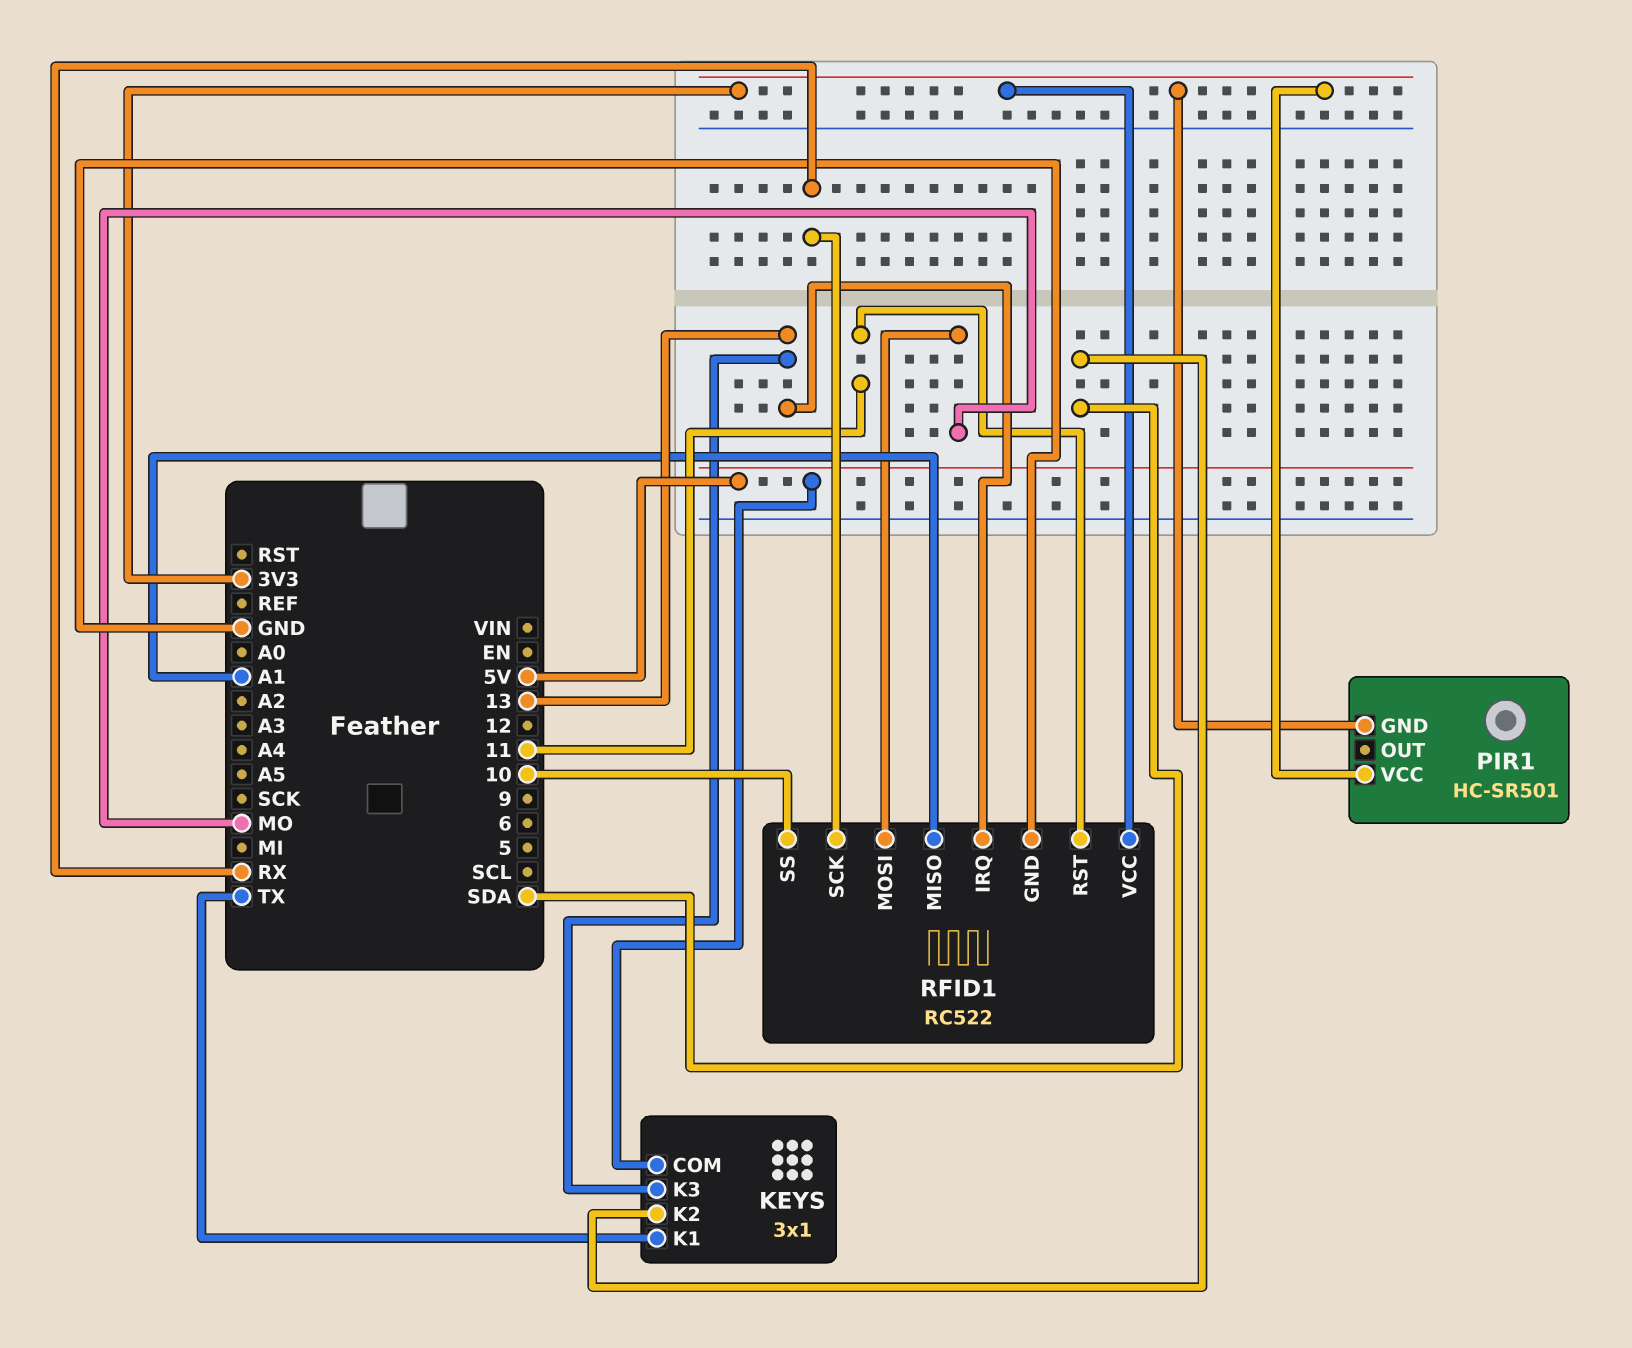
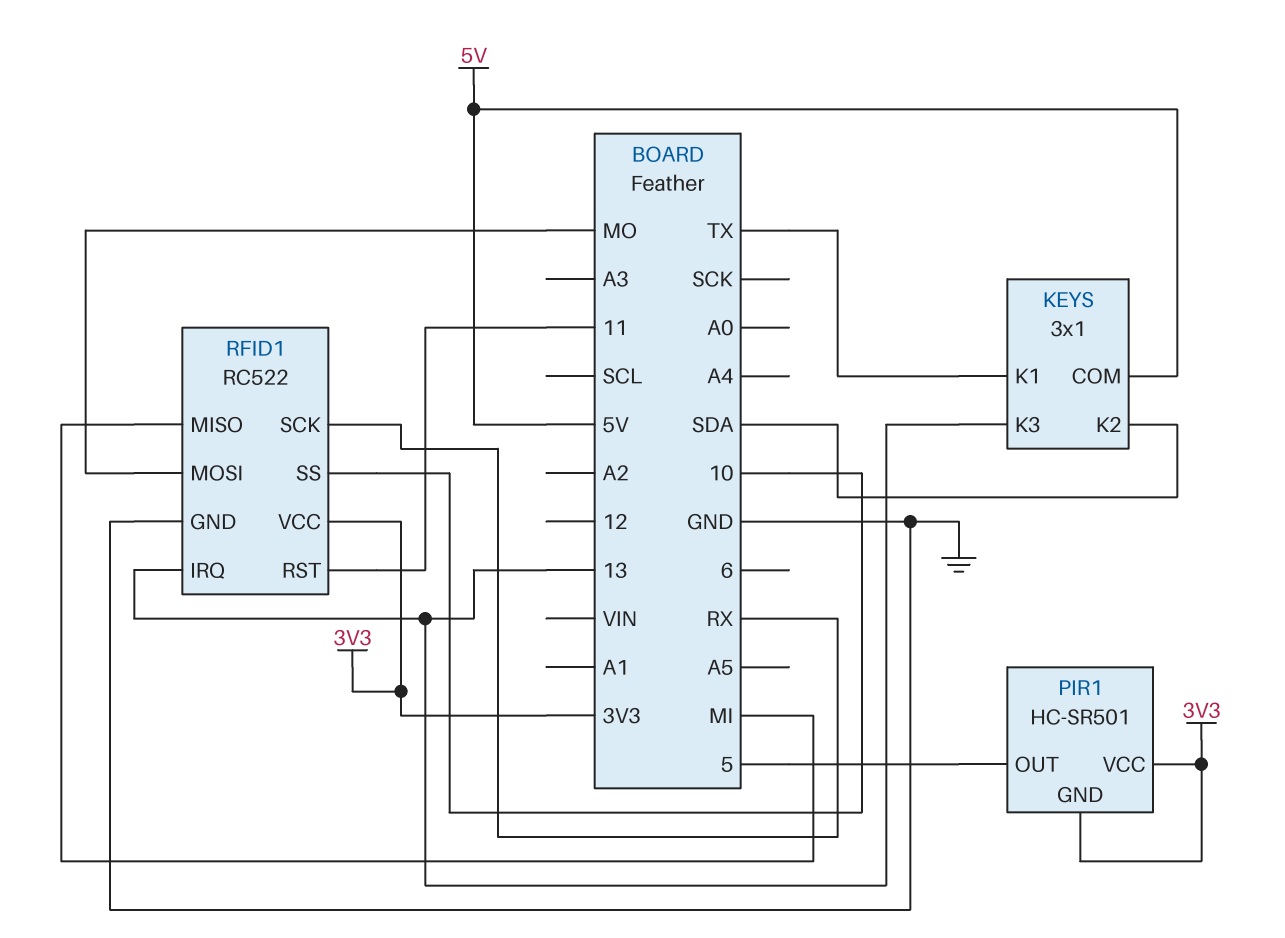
PIR1 pin OUT: none -> 5
RFID1 pin MISO: A1 -> MI

